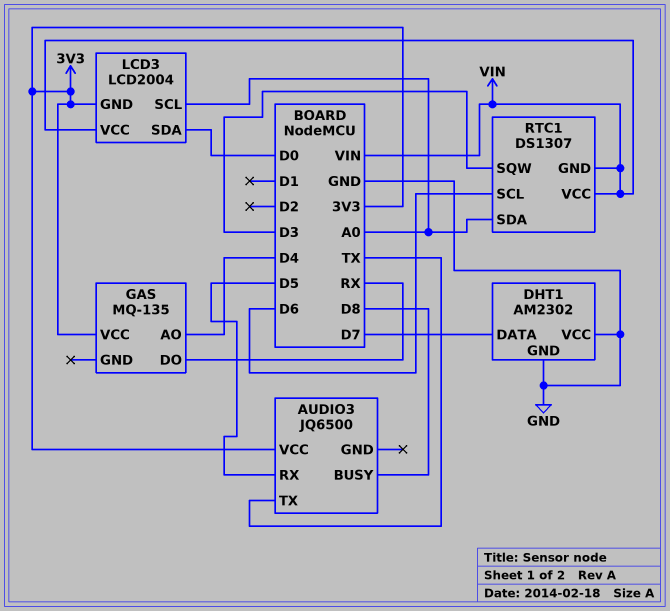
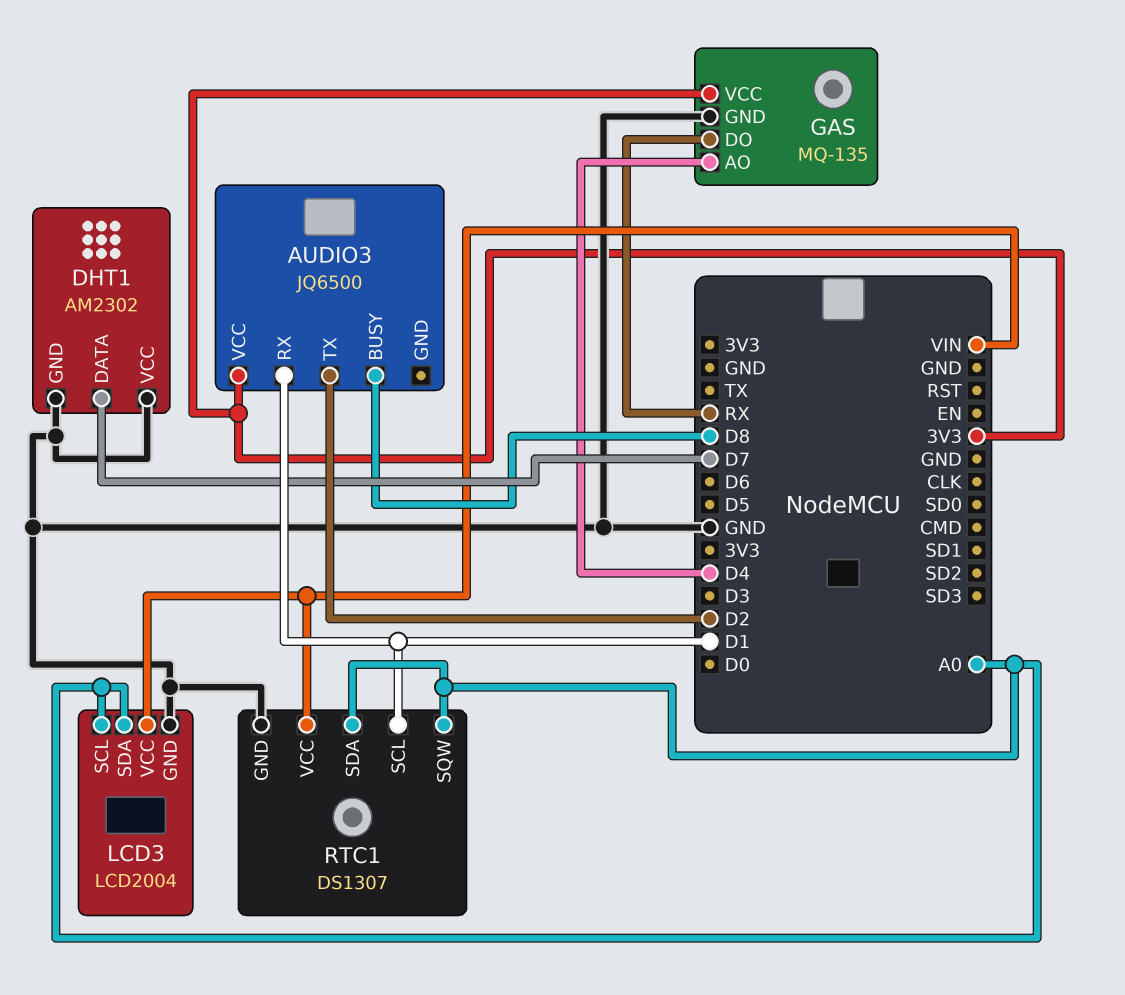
AUDIO3 pin RX: D5 -> D1
AUDIO3 pin TX: TX -> D2
GAS pin GND: none -> GND
LCD3 pin GND: 3V3 -> GND
LCD3 pin SDA: D0 -> A0
RTC1 pin GND: VIN -> GND
RTC1 pin SCL: D6 -> D1
RTC1 pin SQW: D3 -> A0

